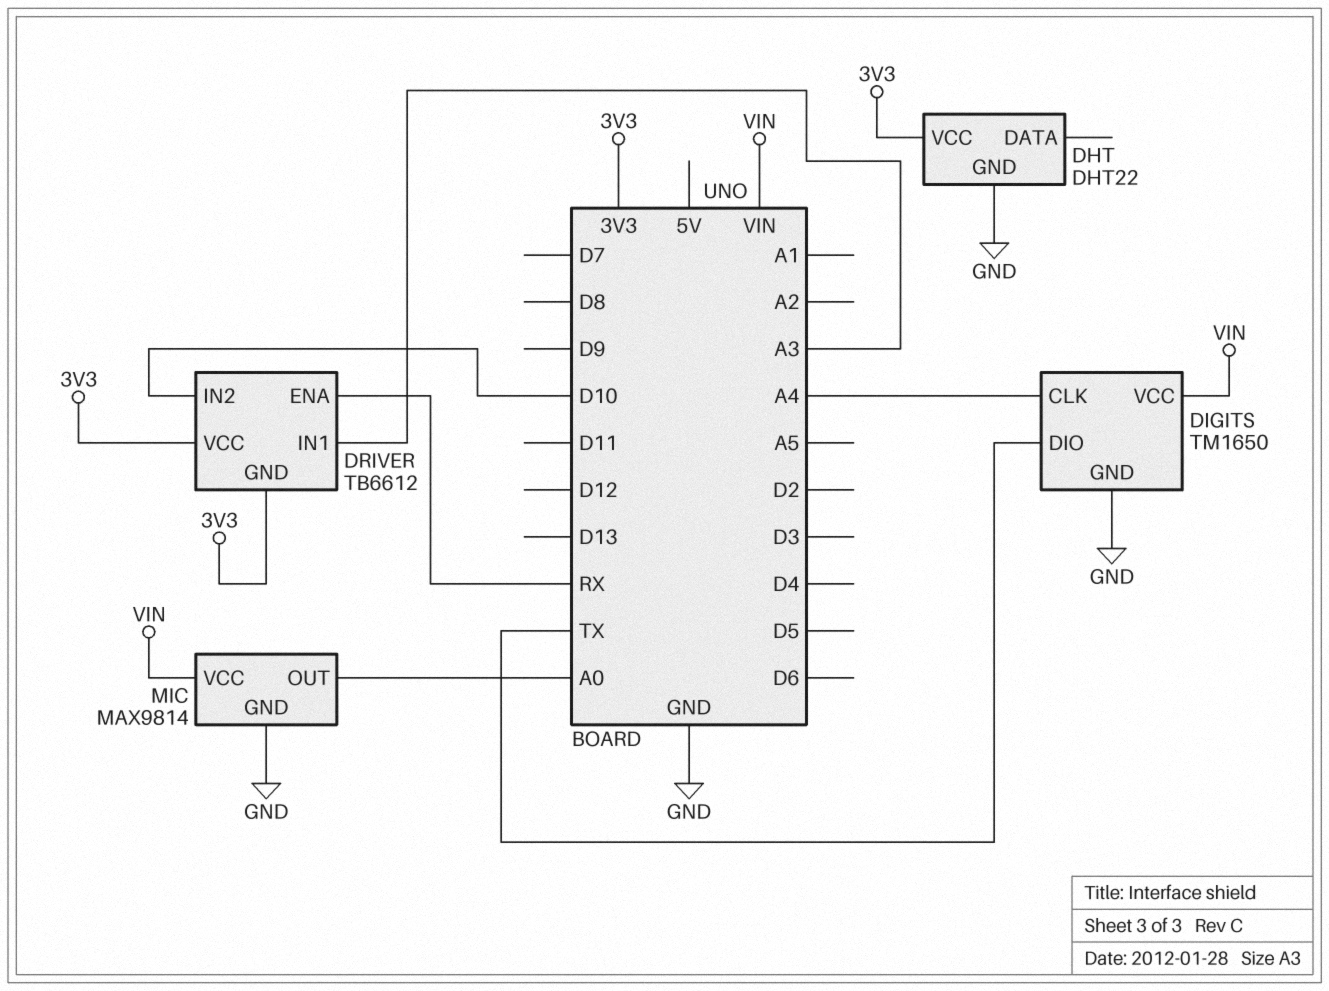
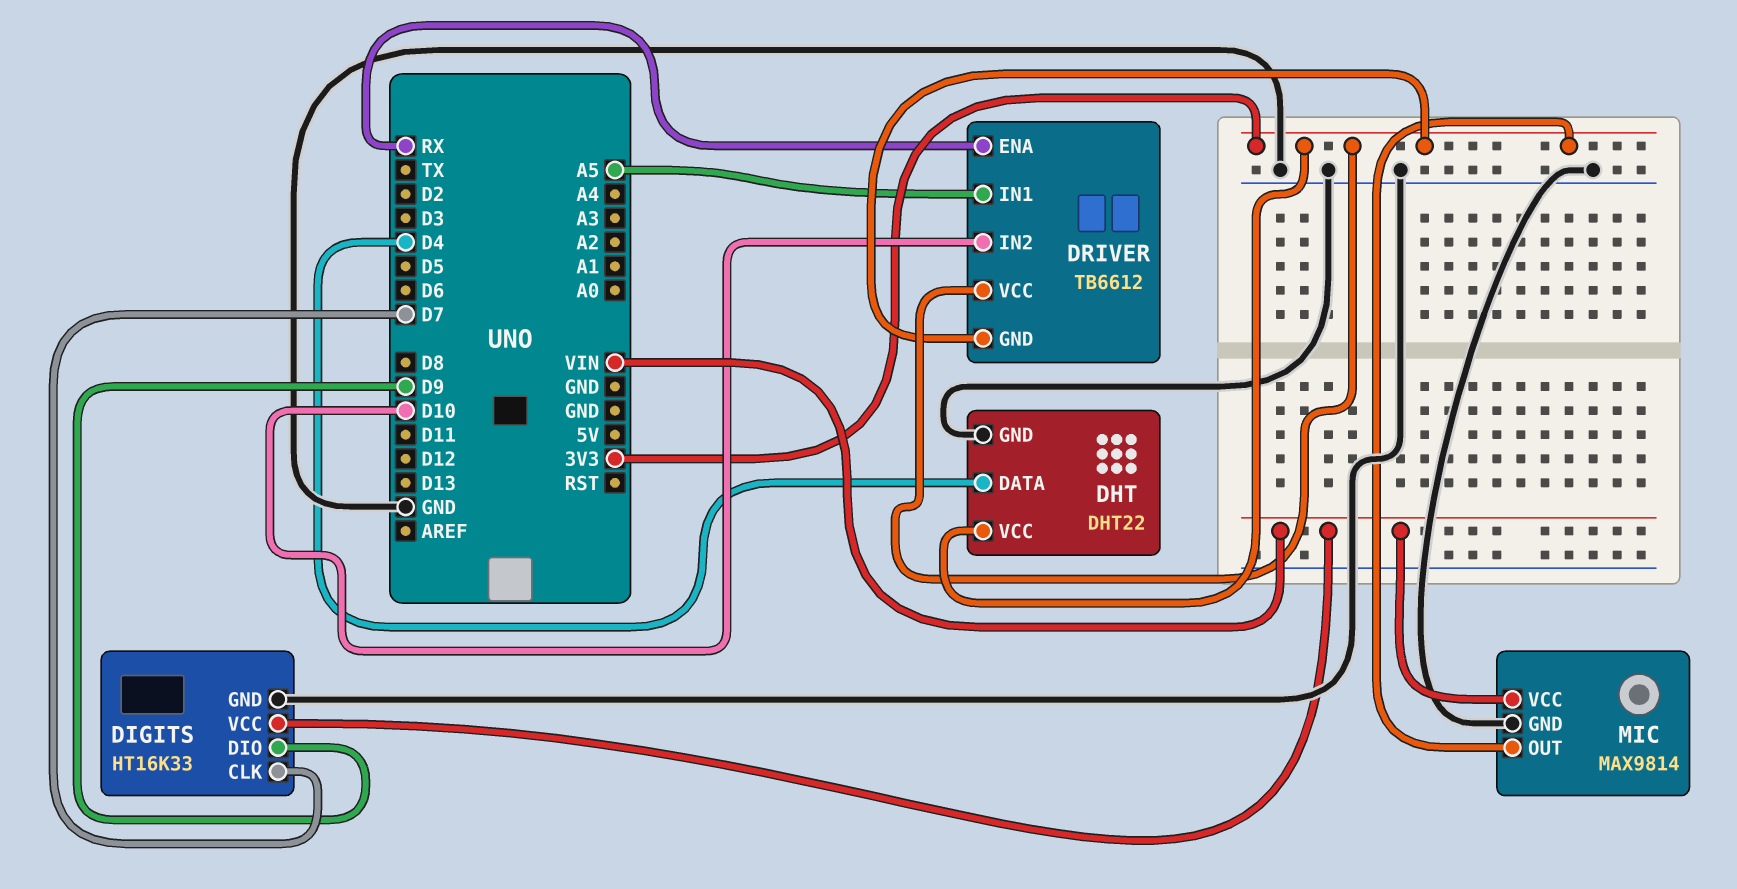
DHT pin DATA: none -> D4
DIGITS: TM1650 -> HT16K33
DIGITS pin CLK: A4 -> D7
DIGITS pin DIO: TX -> D9
DRIVER pin IN1: A3 -> A5
MIC pin OUT: A0 -> 3V3

